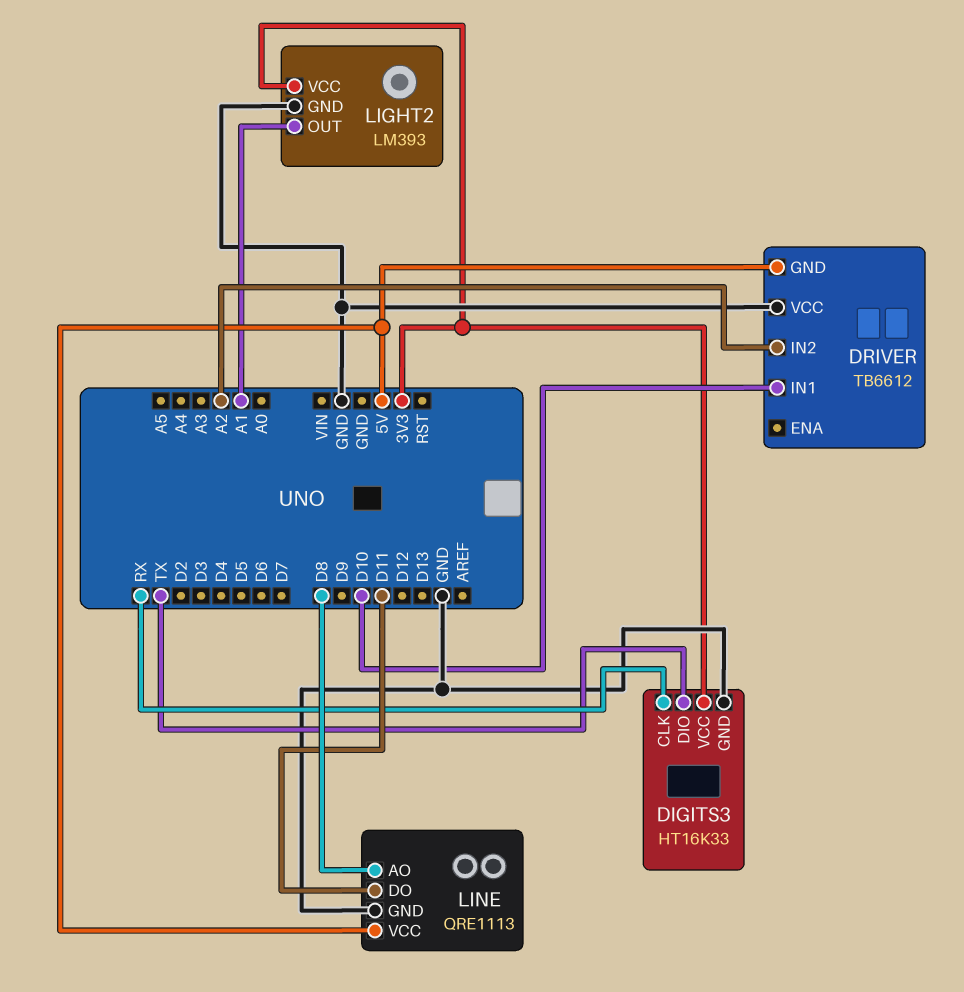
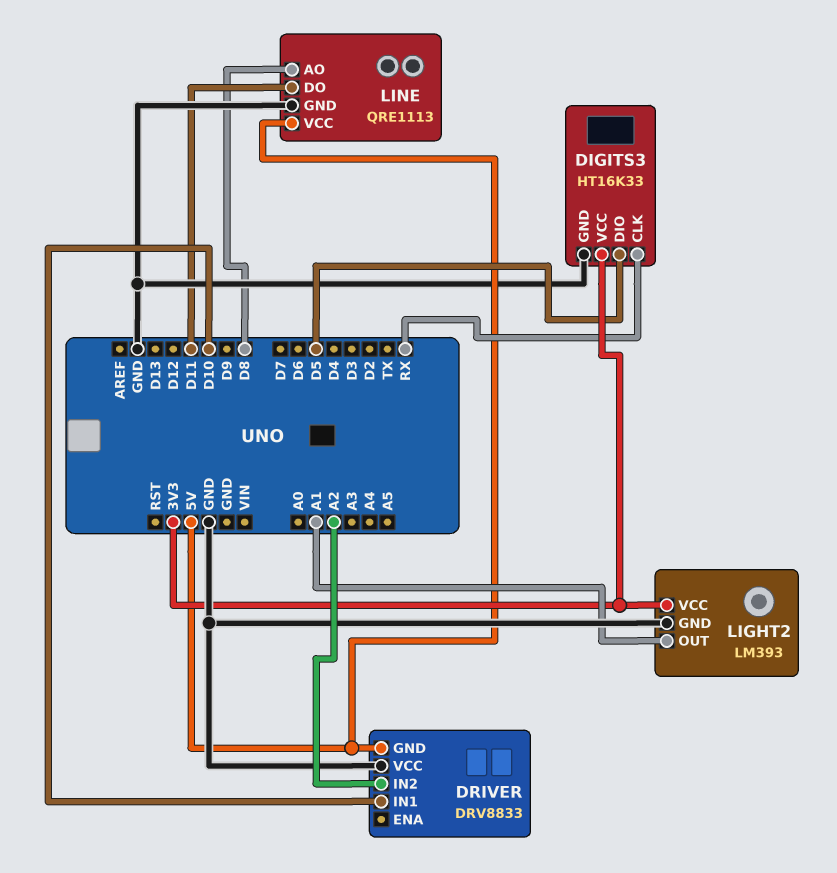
DIGITS3 pin DIO: TX -> D5
DRIVER: TB6612 -> DRV8833

